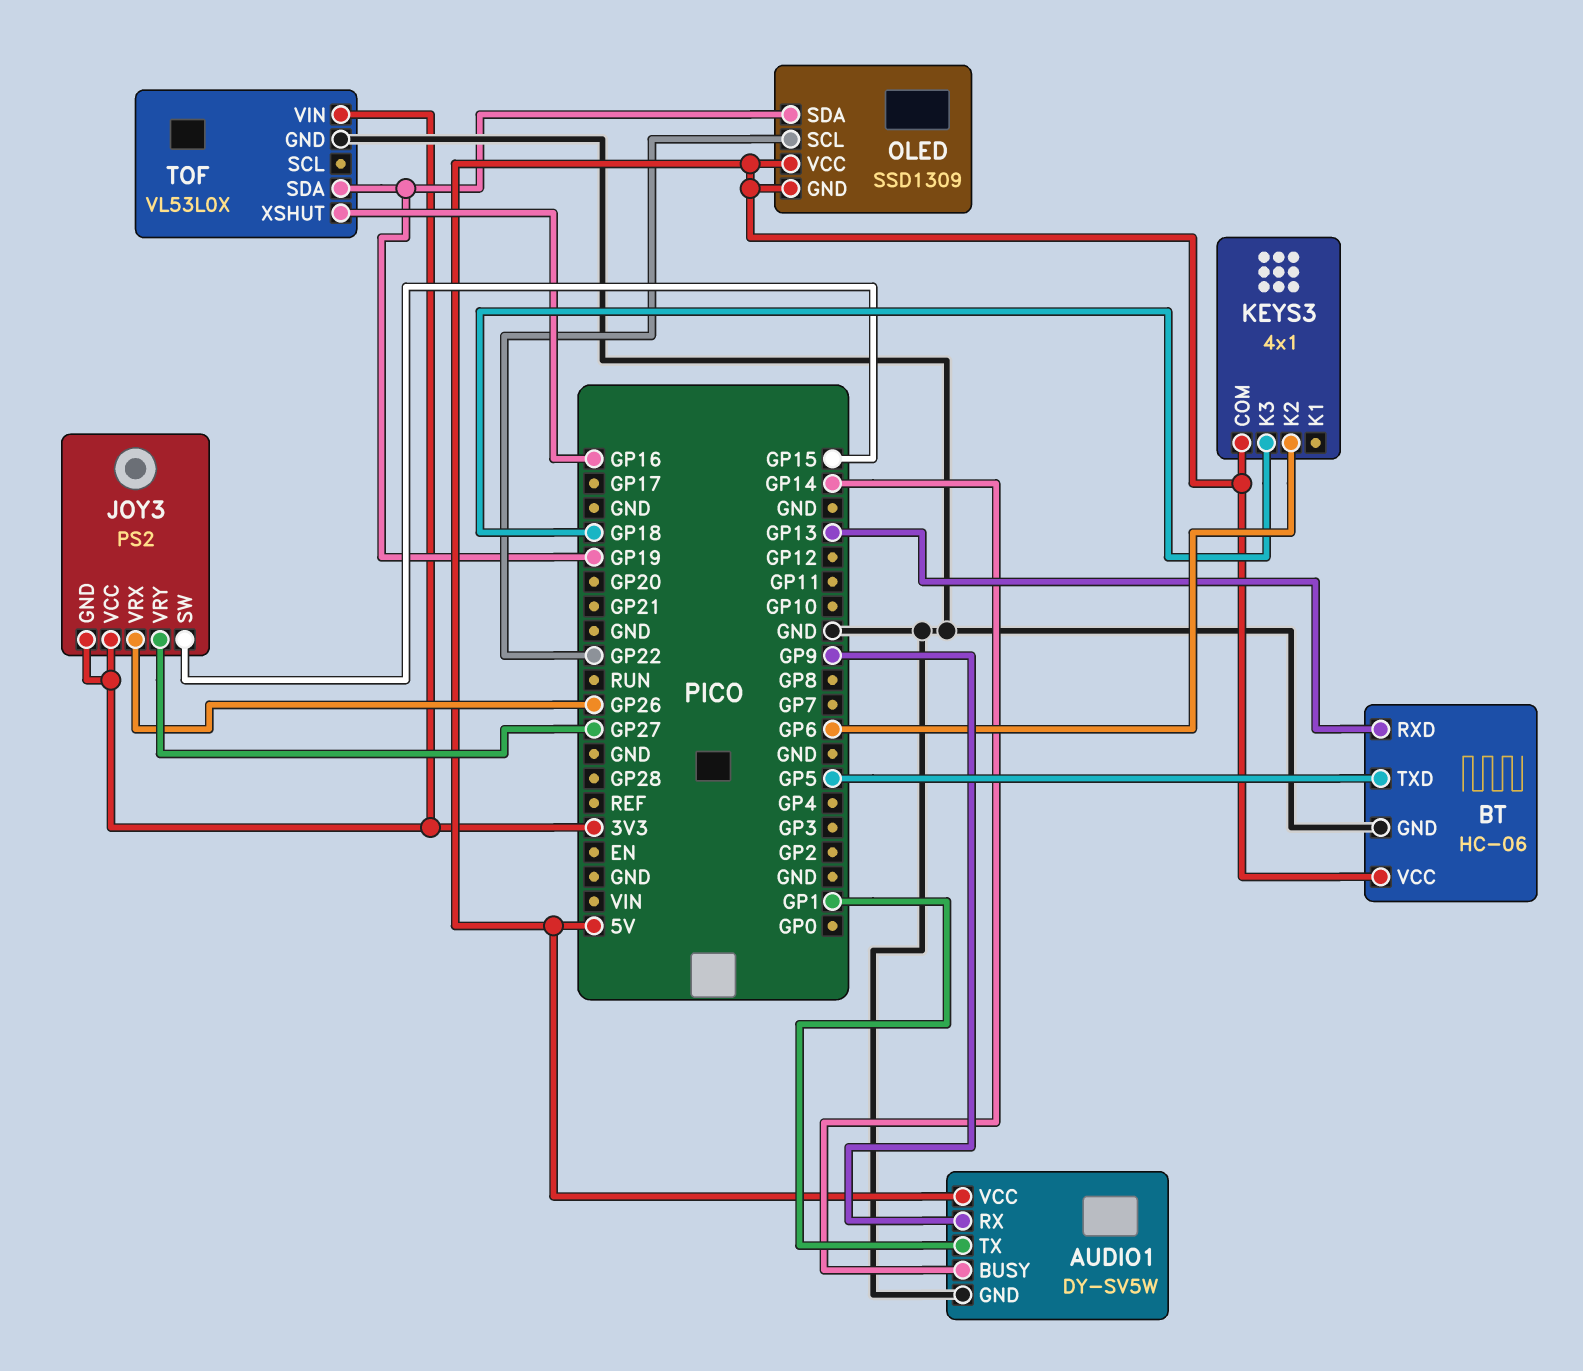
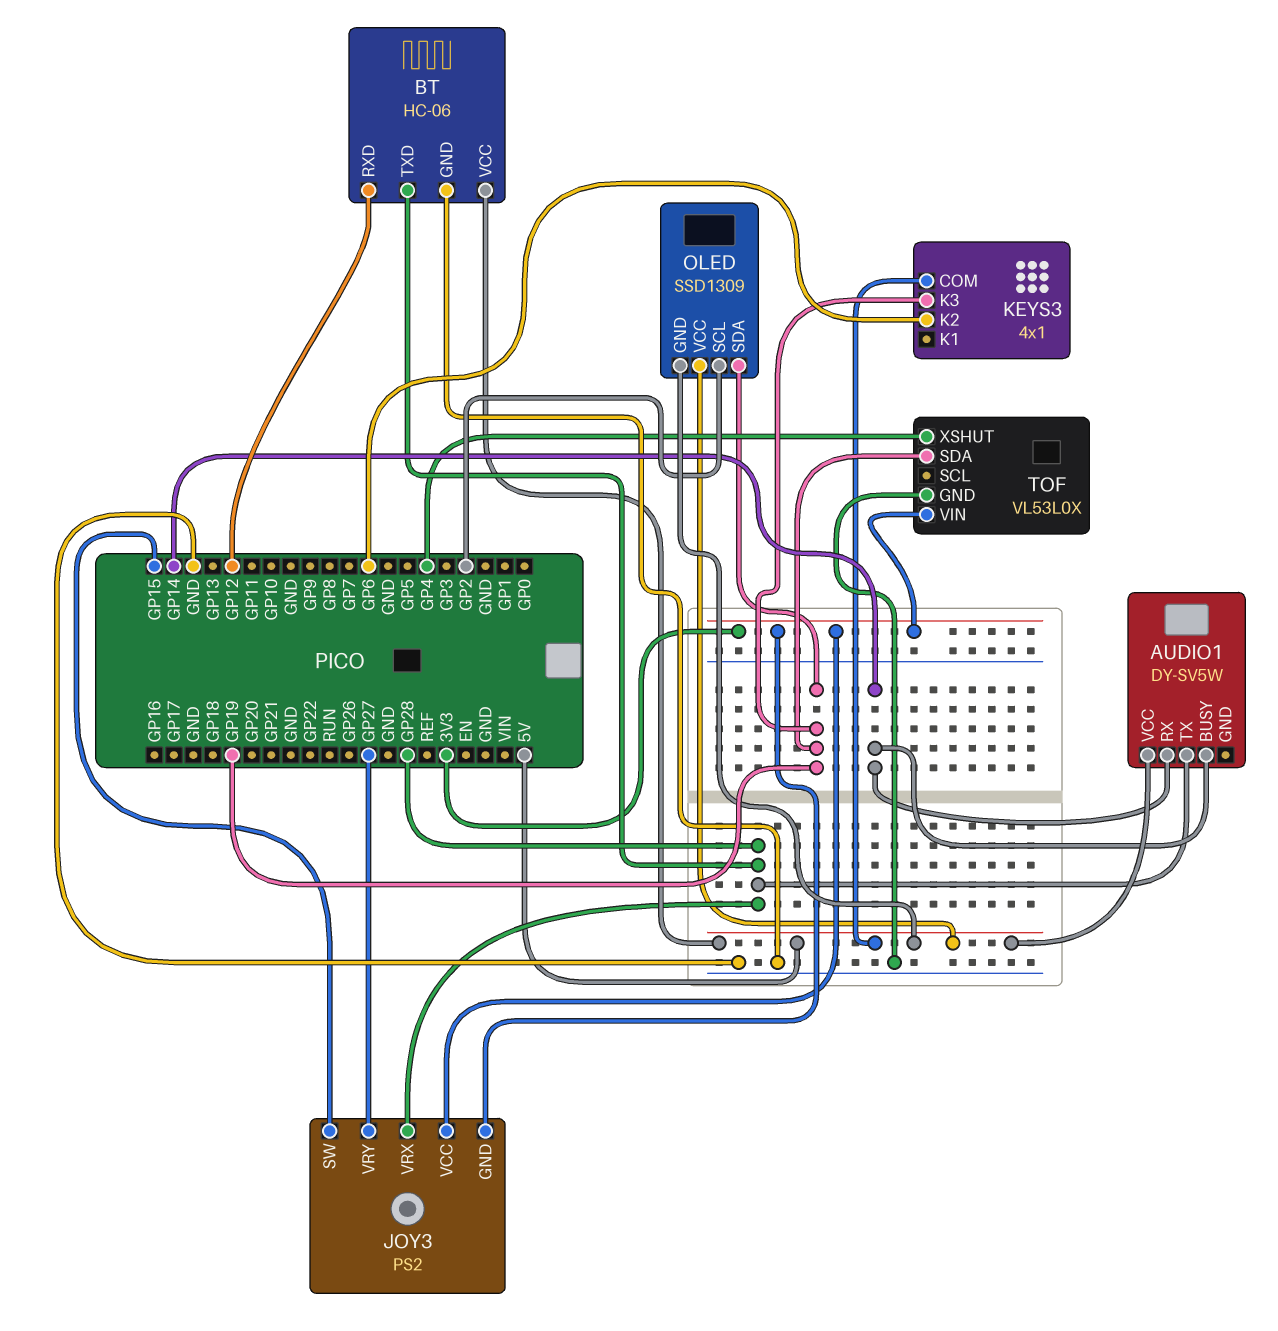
AUDIO1 pin GND: GND -> none
AUDIO1 pin RX: GP9 -> GP14
AUDIO1 pin TX: GP1 -> GP28
BT pin RXD: GP13 -> GP12
BT pin TXD: GP5 -> GP28
JOY3 pin VRX: GP26 -> GP28
KEYS3 pin K3: GP18 -> GP19
OLED pin SCL: GP22 -> GP2
TOF pin XSHUT: GP16 -> GP4

